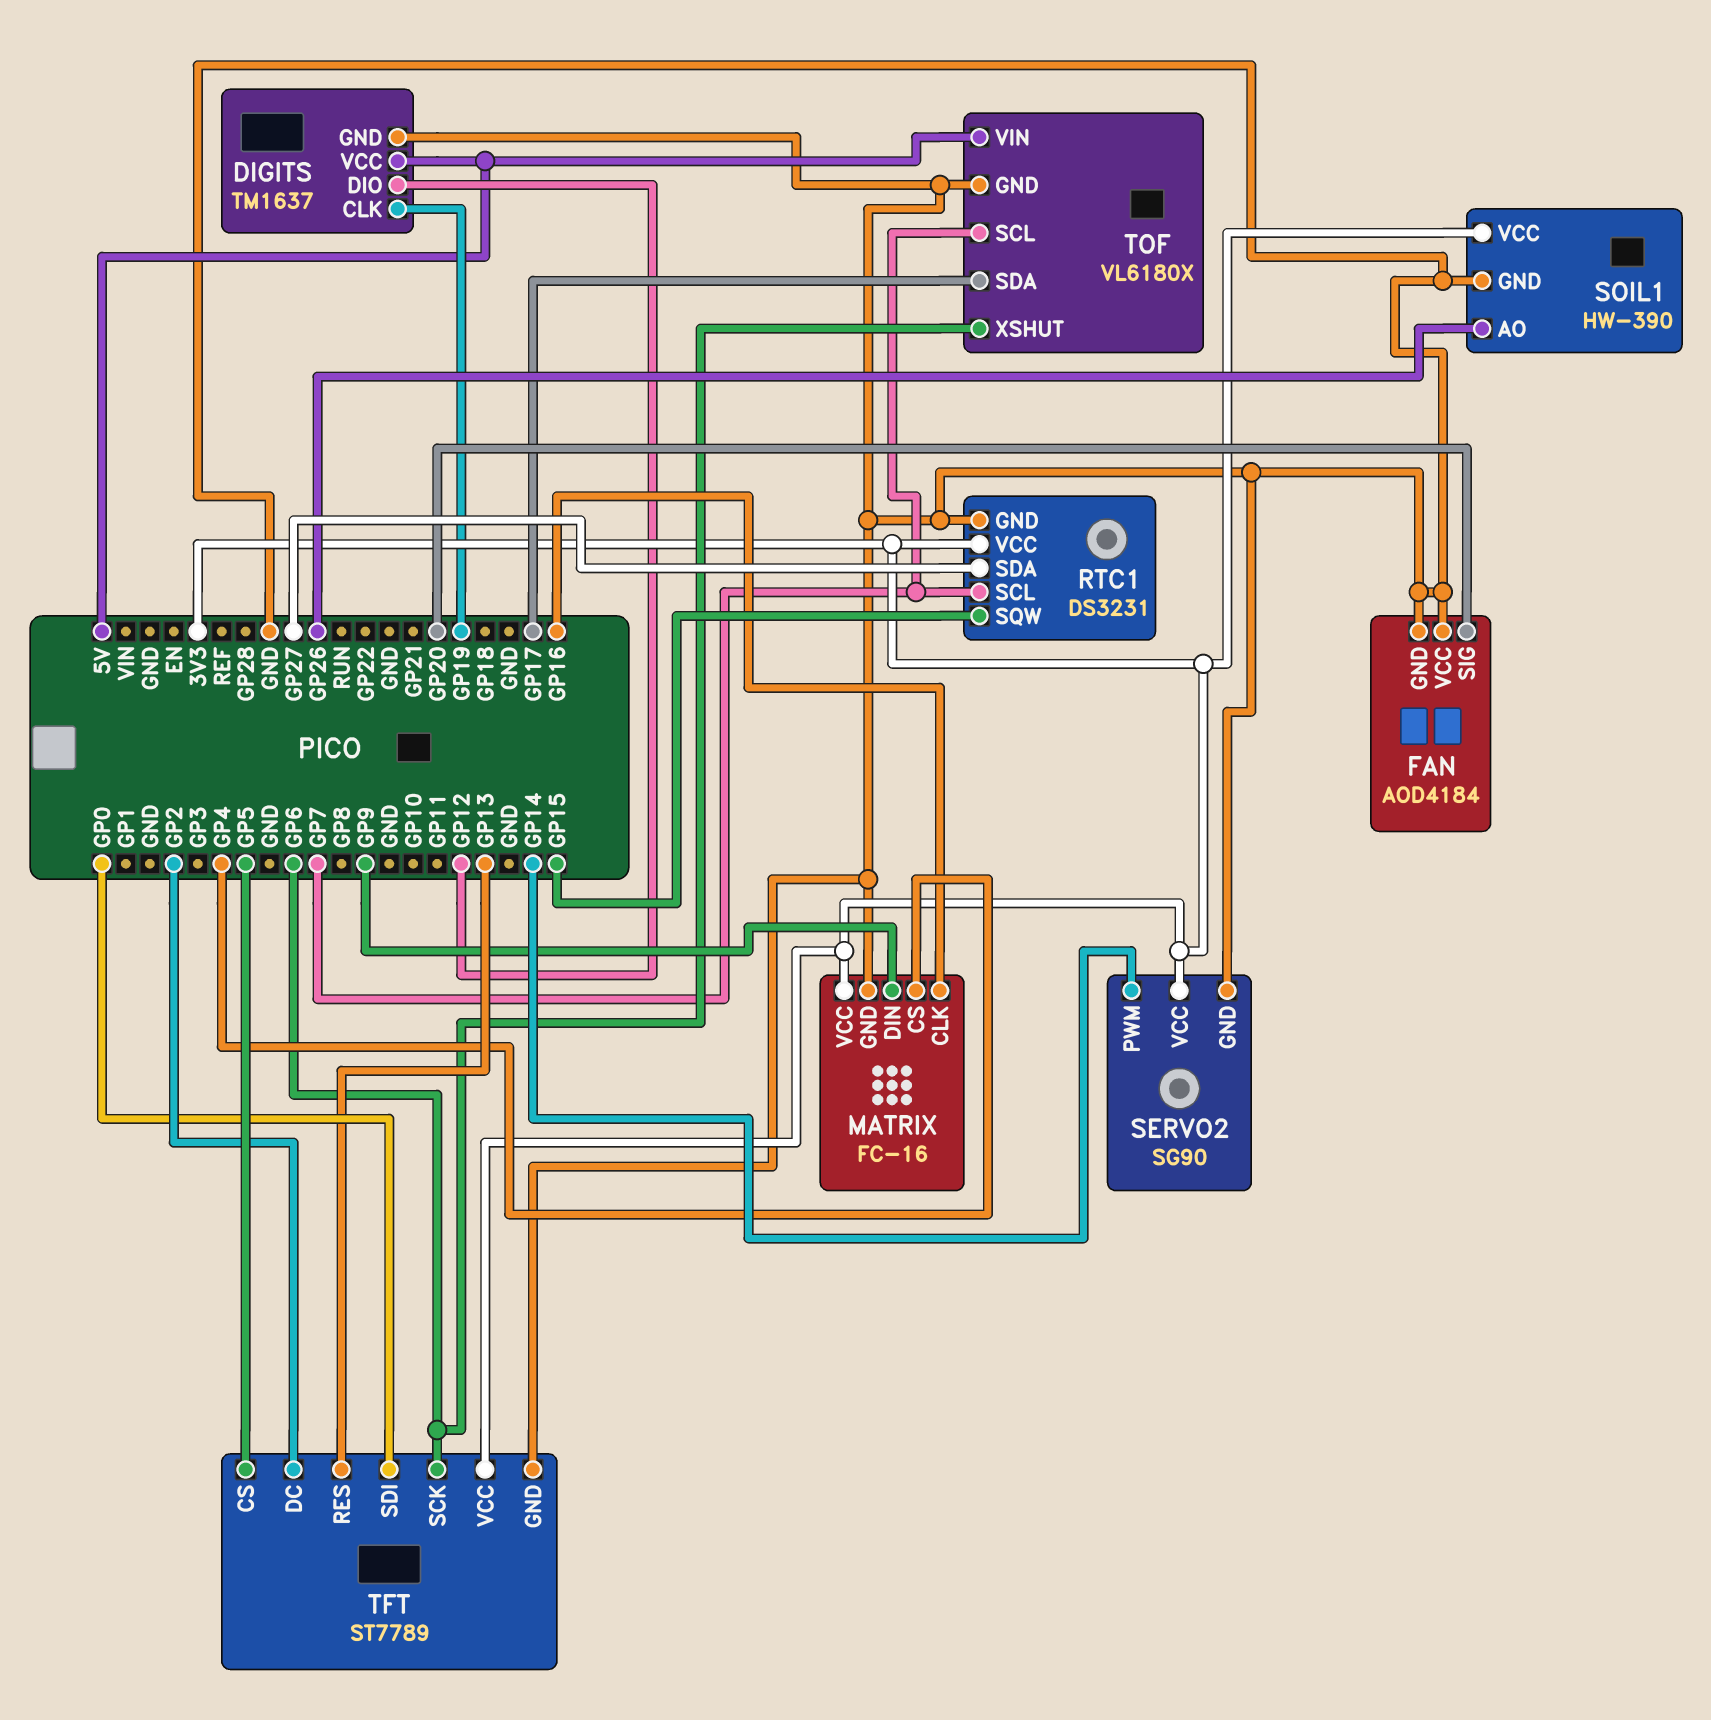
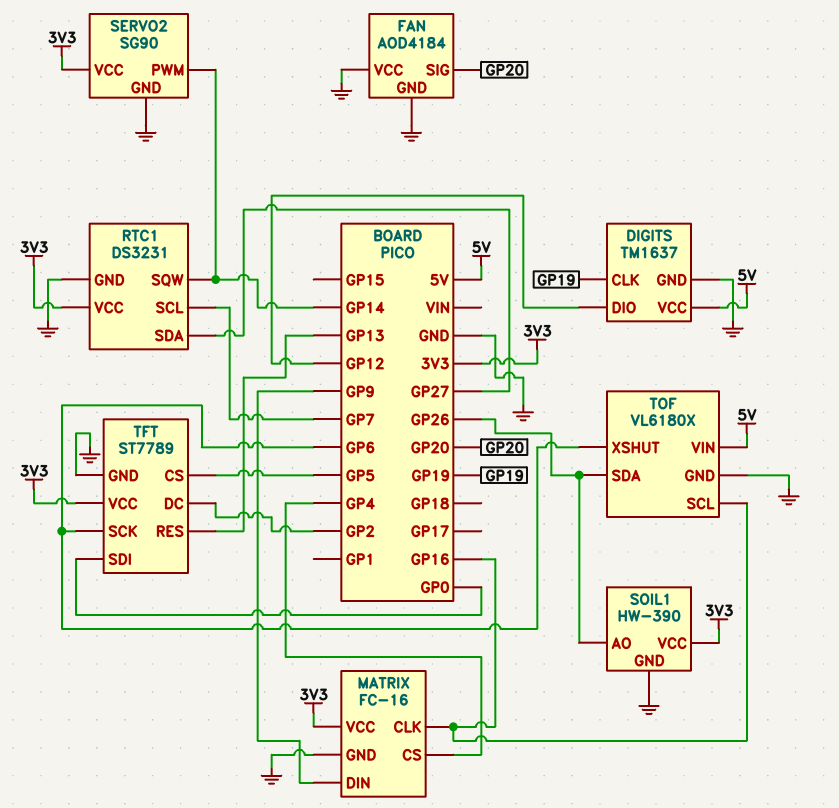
RTC1 pin SQW: GP15 -> GP14
TOF pin SCL: GP7 -> GP16
TOF pin SDA: GP17 -> GP26

